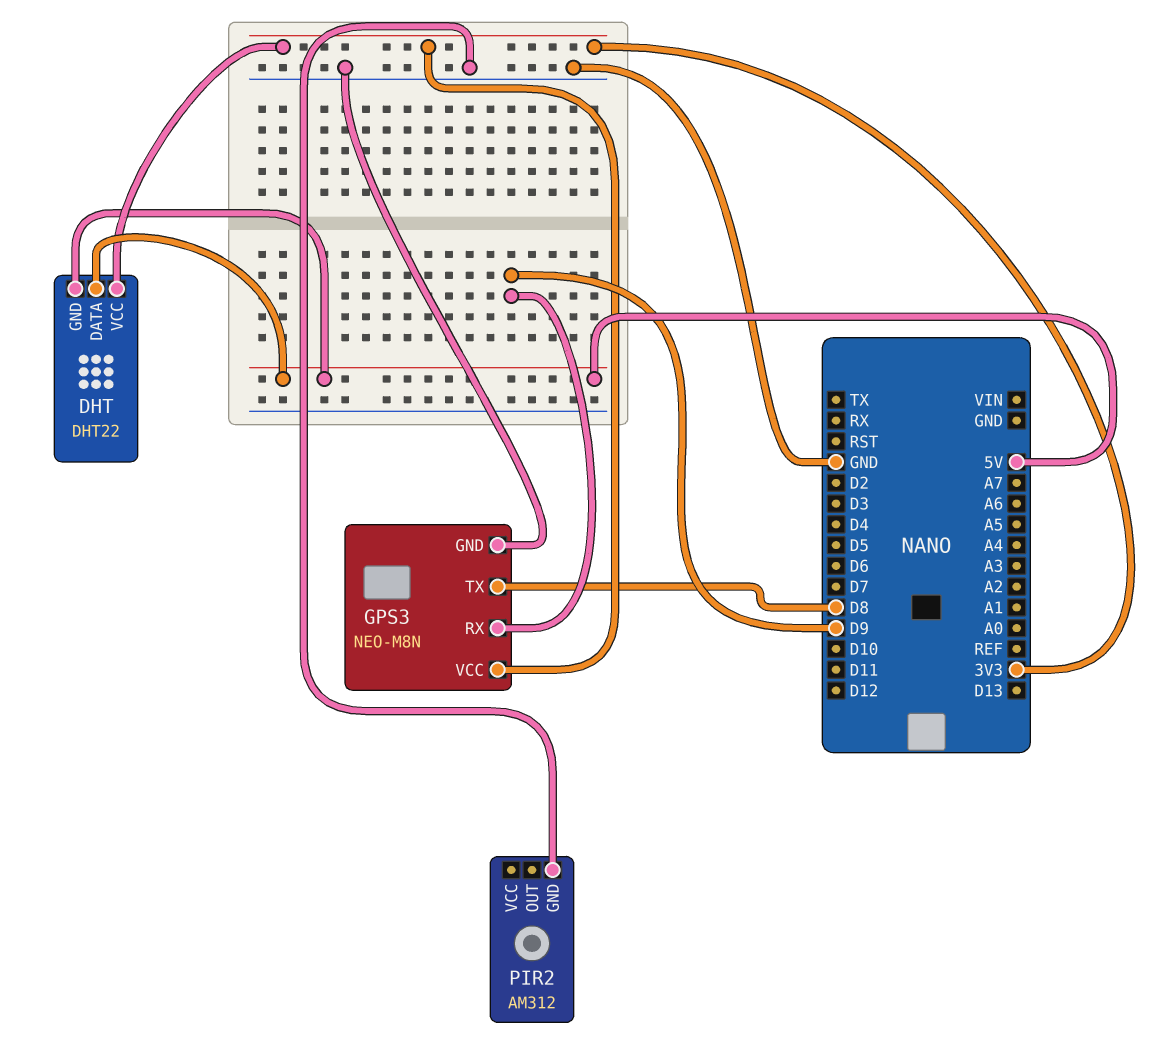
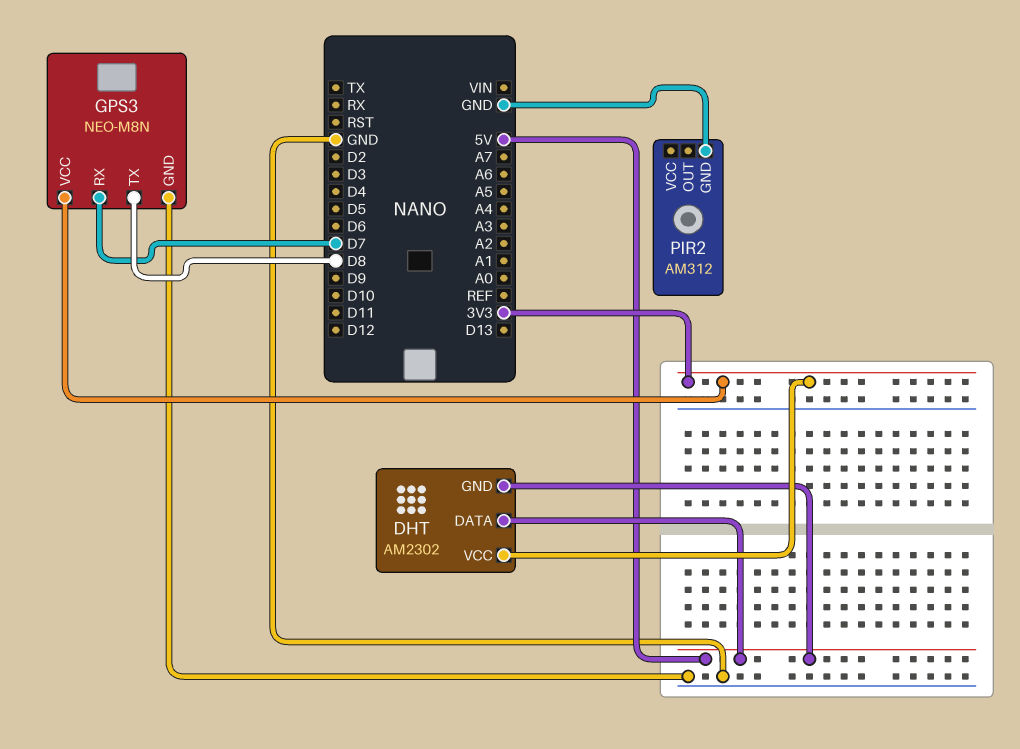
DHT: DHT22 -> AM2302
GPS3 pin RX: D9 -> D7

